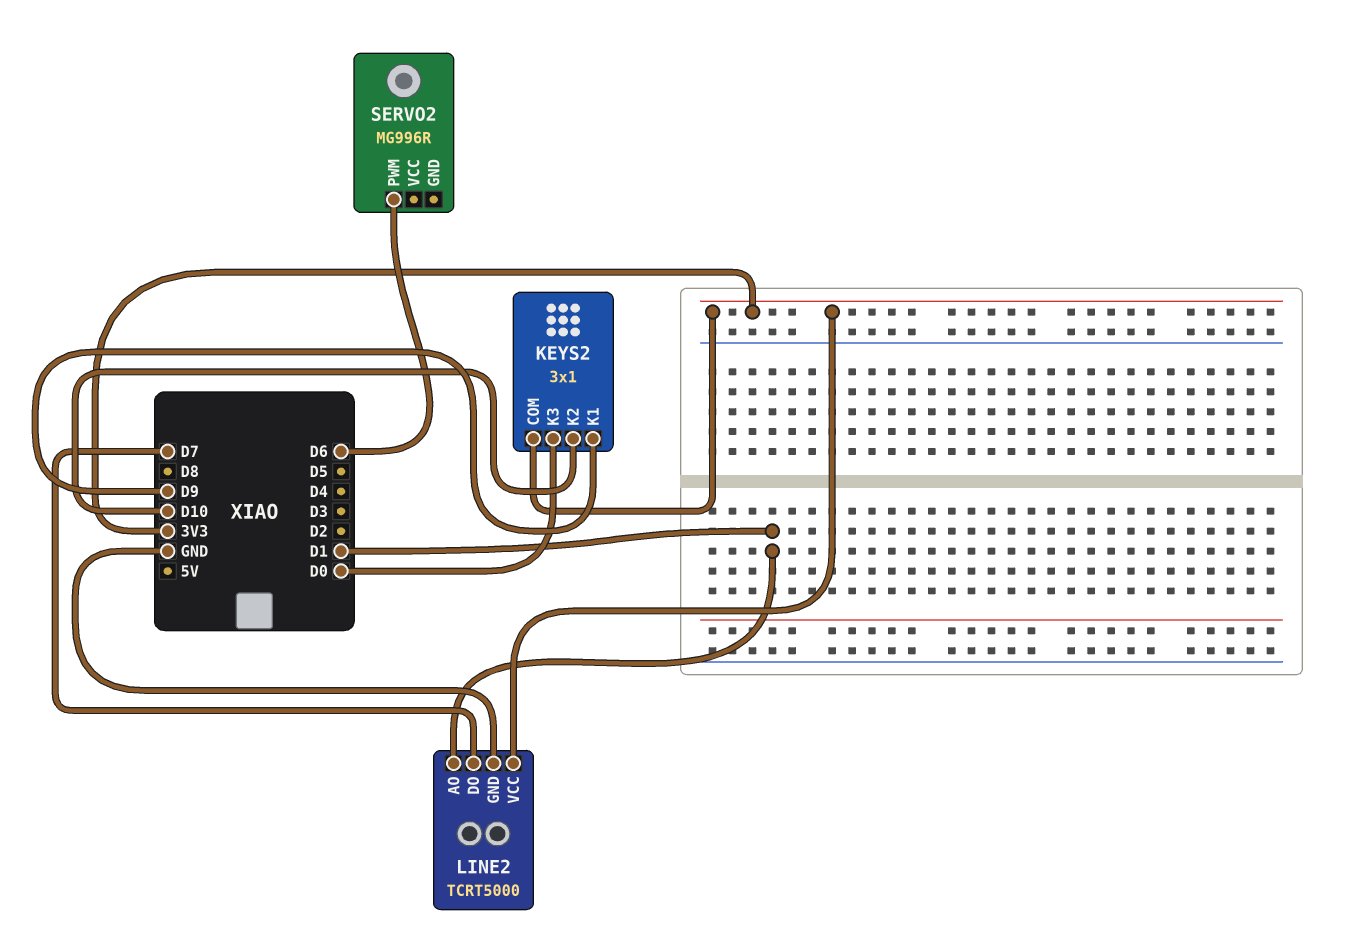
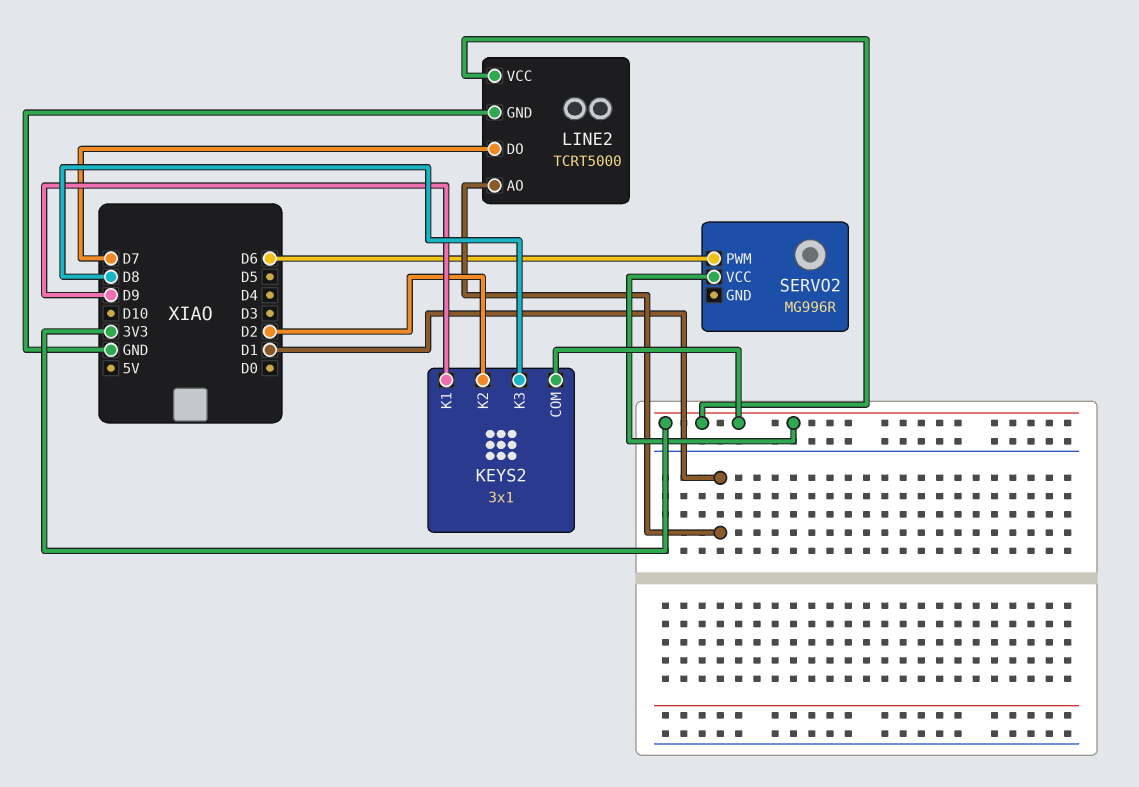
KEYS2 pin K2: D10 -> D2
KEYS2 pin K3: D0 -> D8
SERVO2 pin VCC: none -> 3V3

